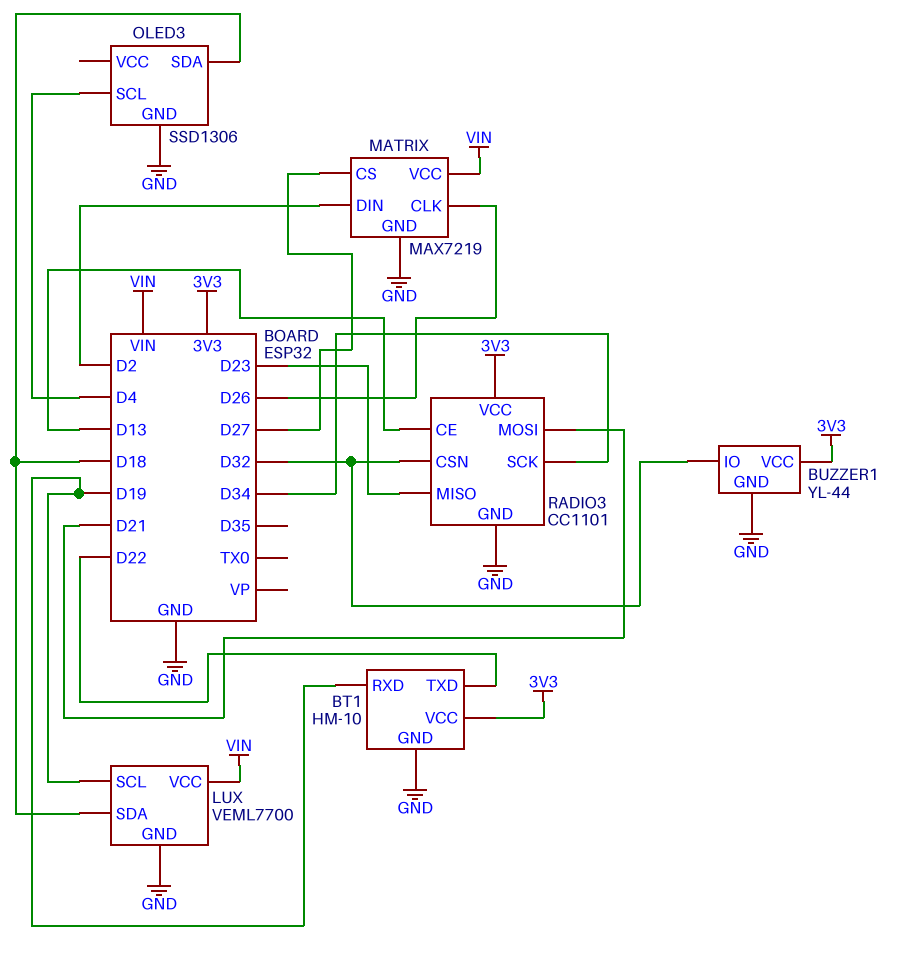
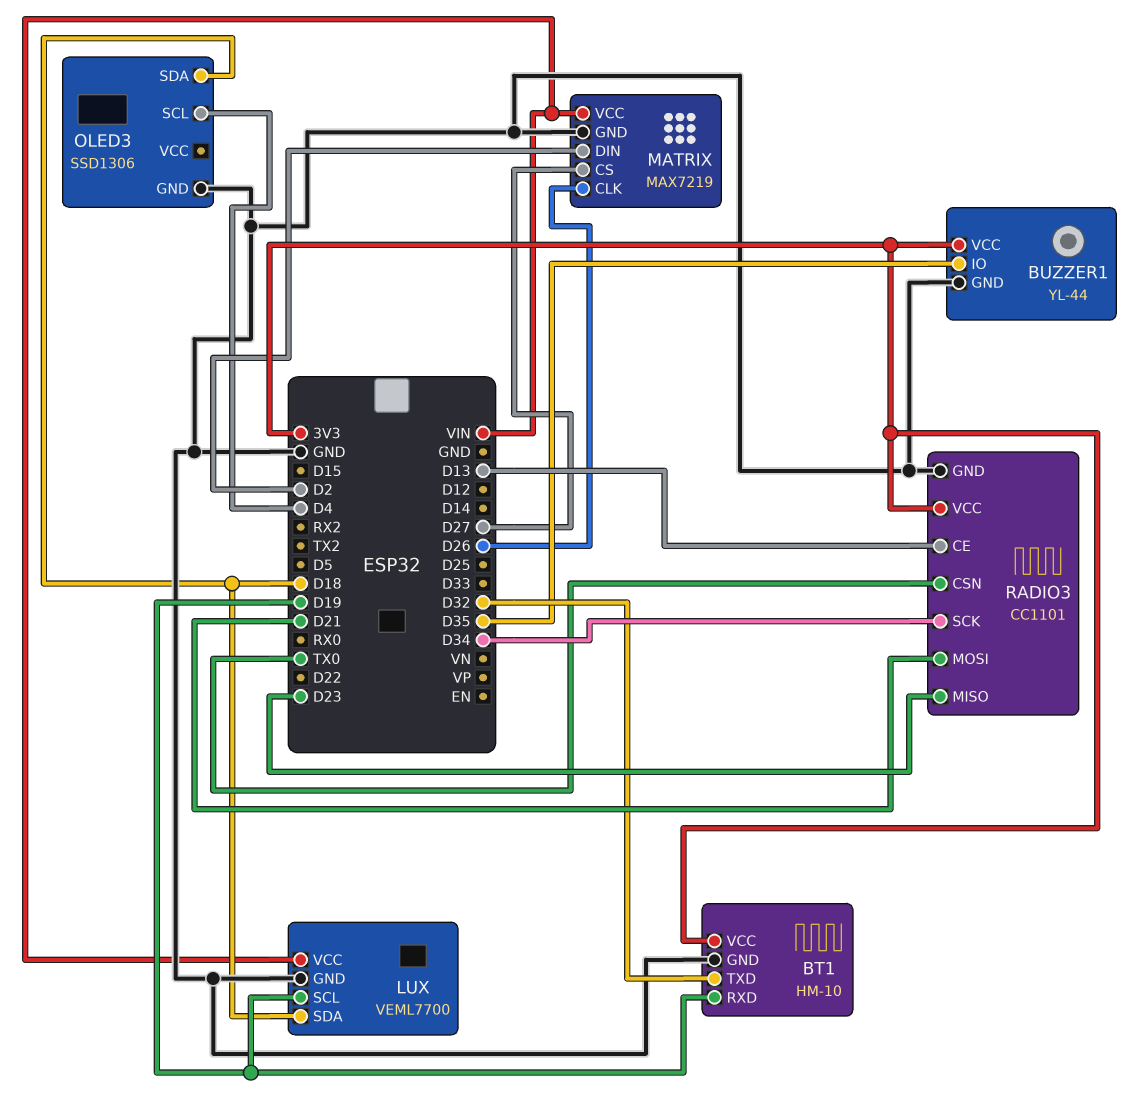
BT1 pin TXD: D22 -> D32
BUZZER1 pin IO: D32 -> D35
RADIO3 pin CSN: D32 -> TX0

